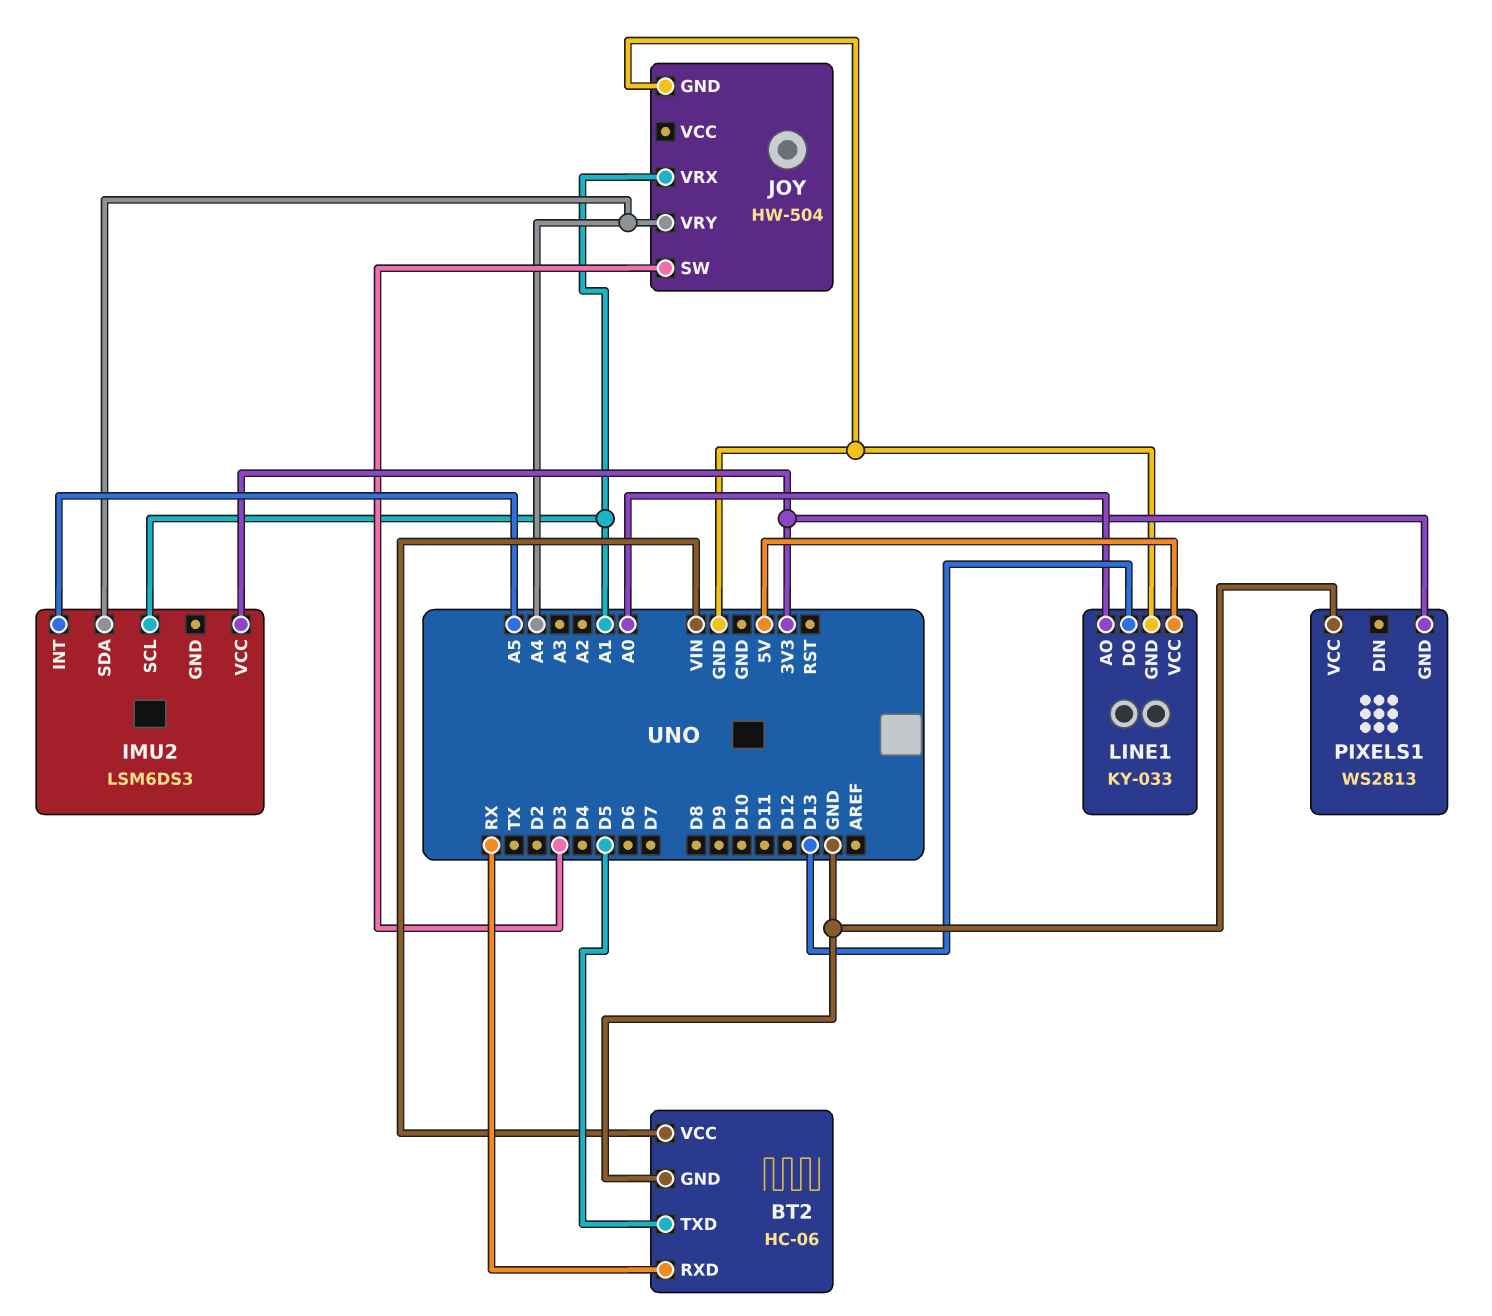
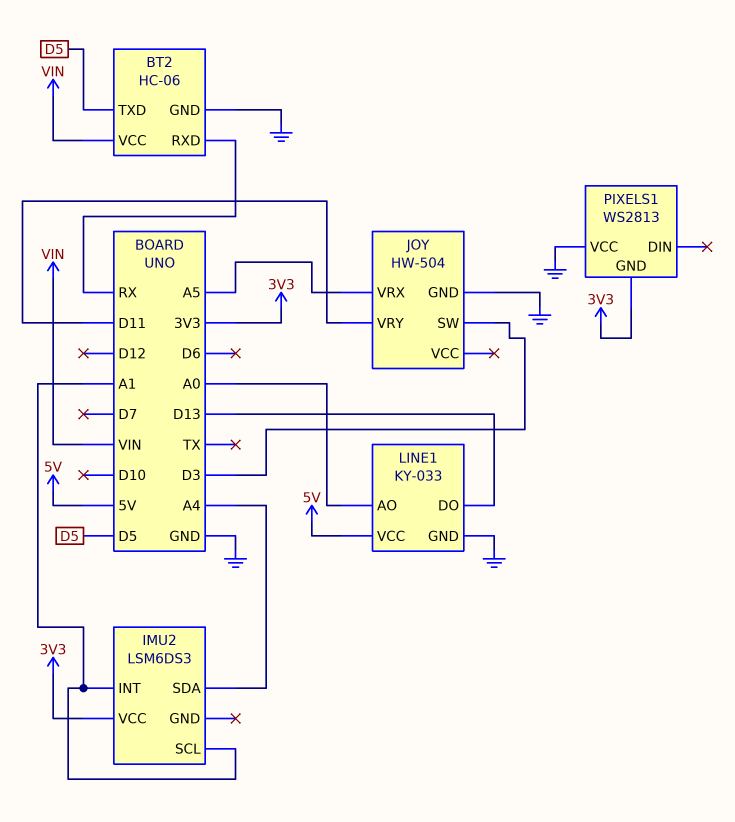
IMU2 pin INT: A5 -> A1
JOY pin VRX: A1 -> A5
JOY pin VRY: A4 -> D11

